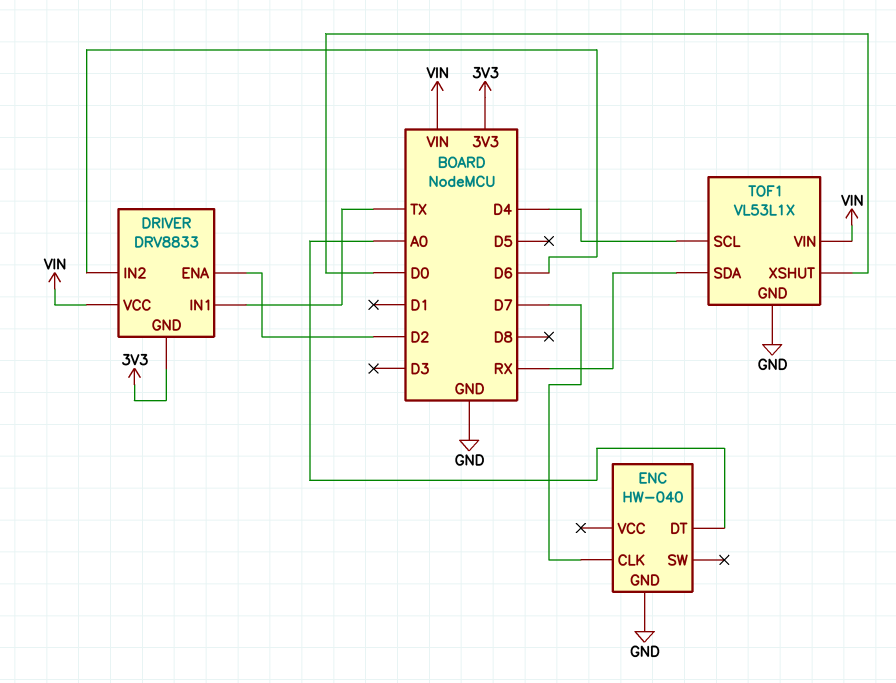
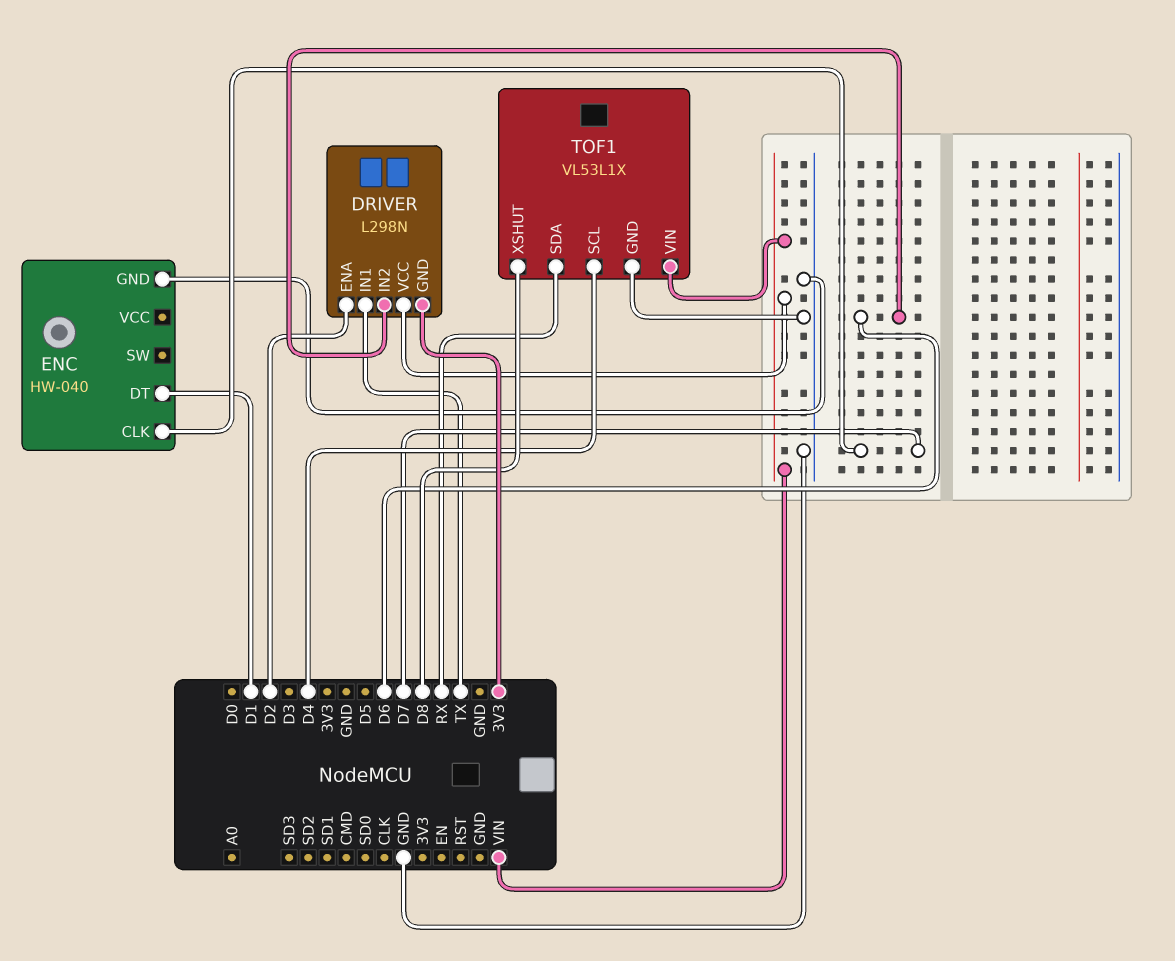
DRIVER: DRV8833 -> L298N
ENC pin DT: A0 -> D1
TOF1 pin XSHUT: D0 -> D8

